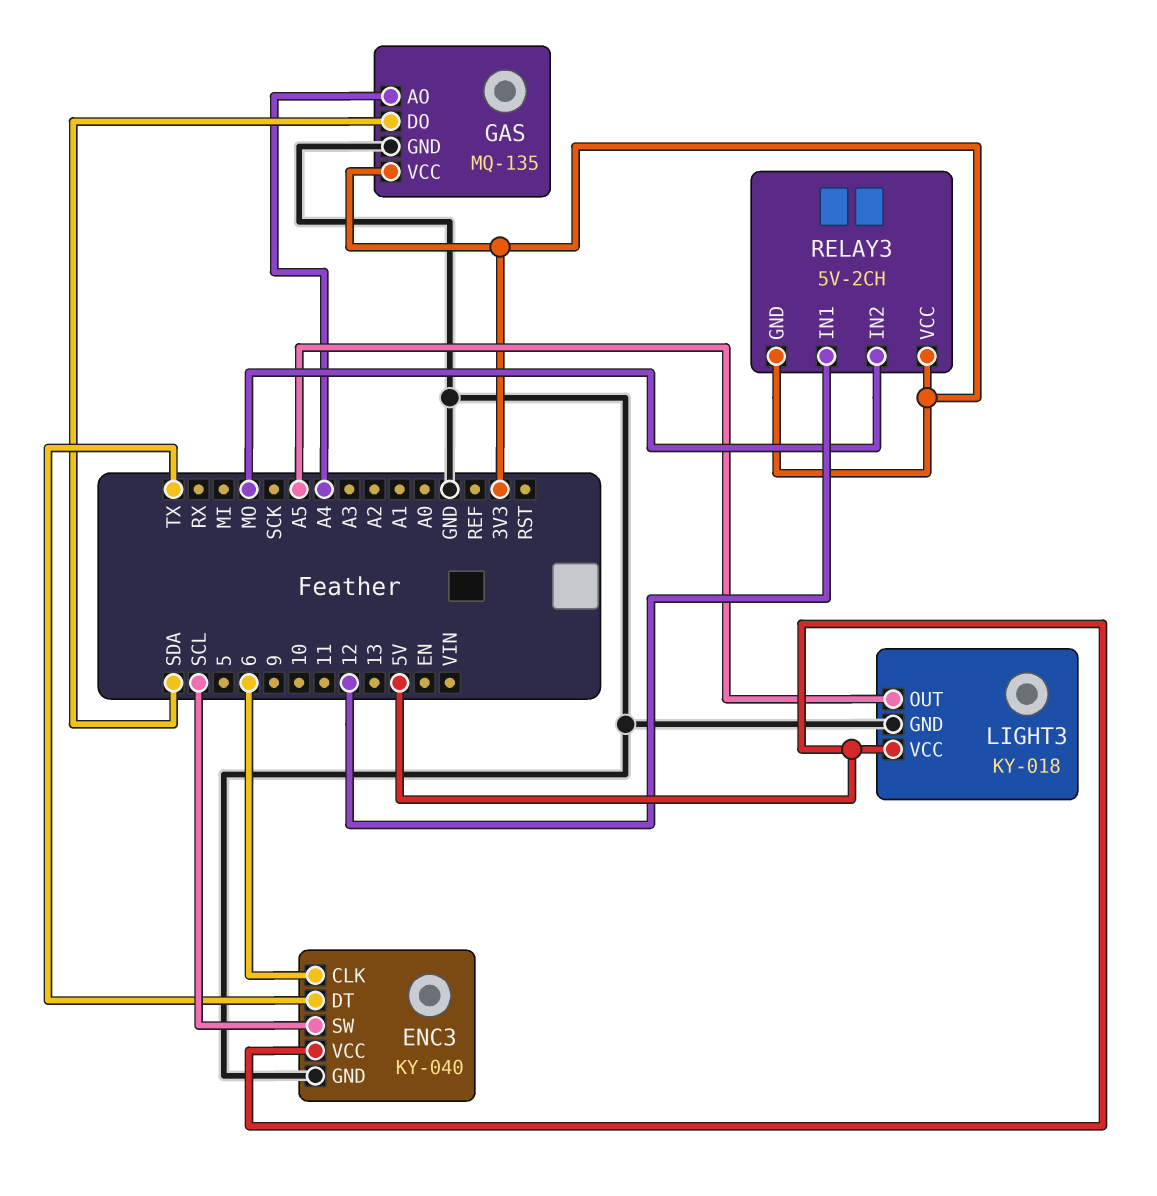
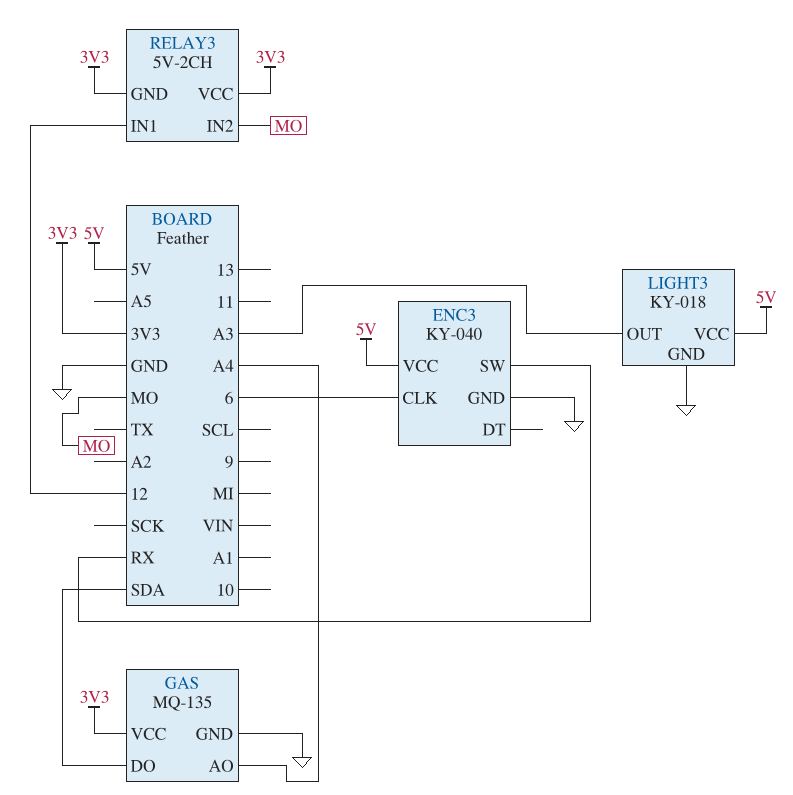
ENC3 pin DT: TX -> none
ENC3 pin SW: SCL -> RX
LIGHT3 pin OUT: A5 -> A3

